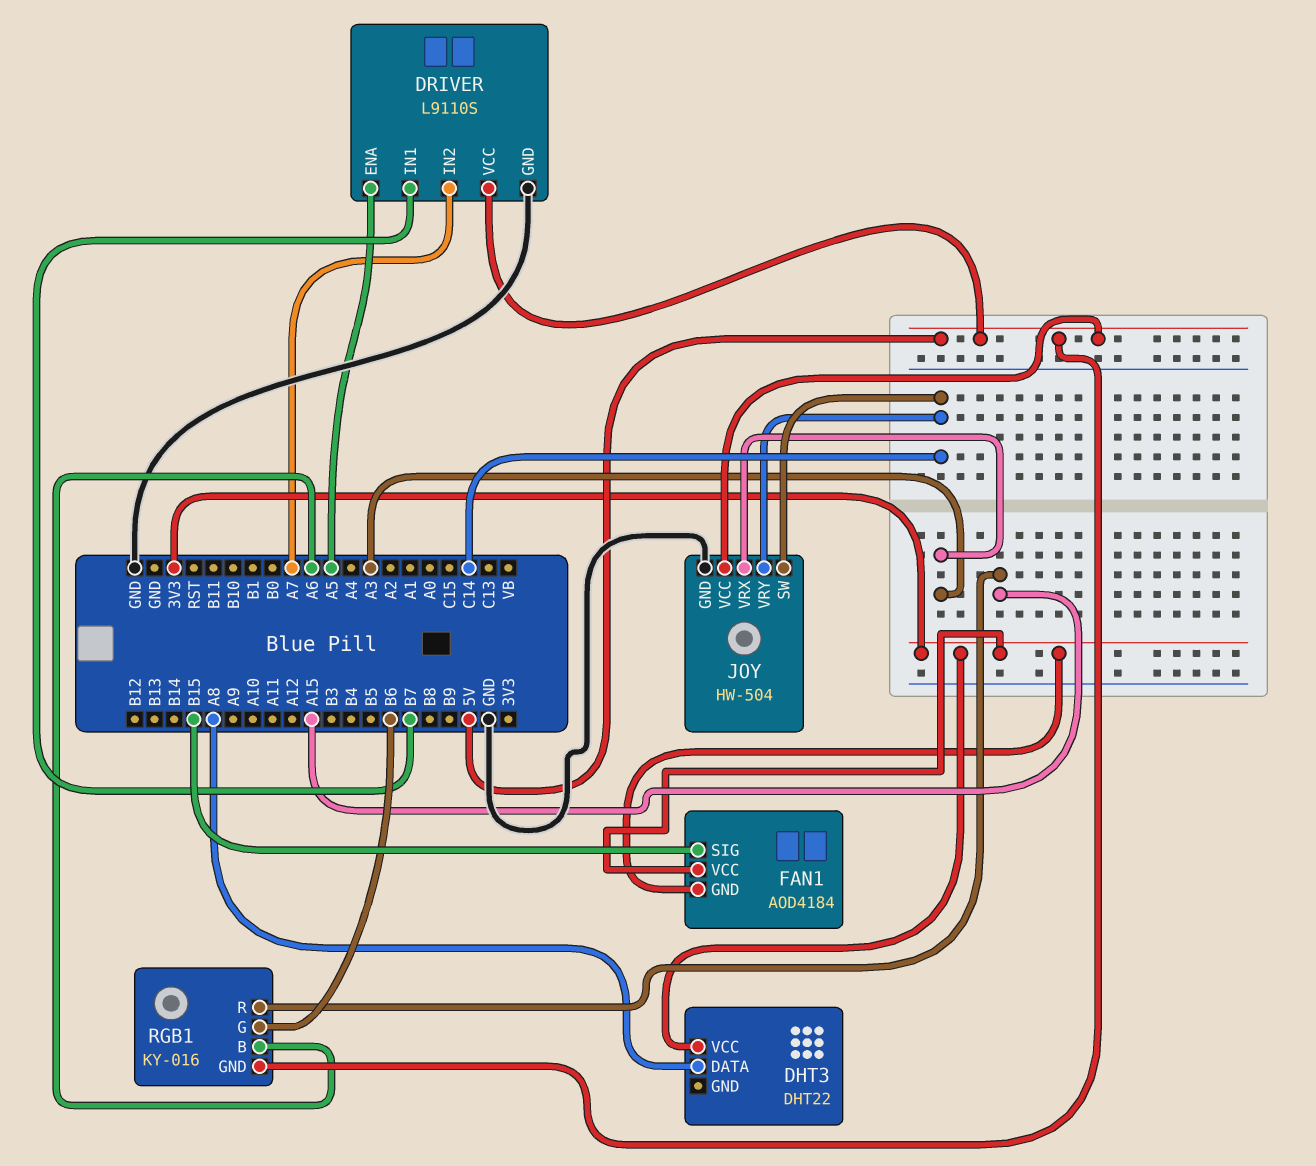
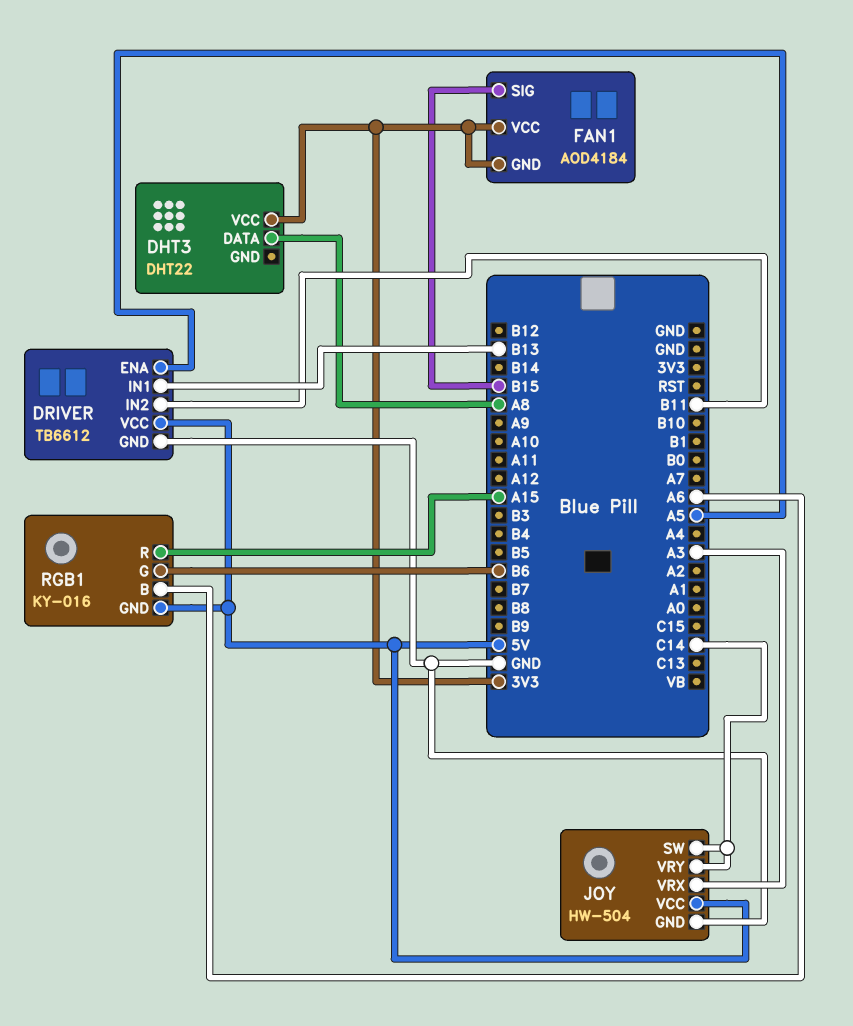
DRIVER: L9110S -> TB6612
DRIVER pin IN1: B7 -> B13
DRIVER pin IN2: A7 -> B11

